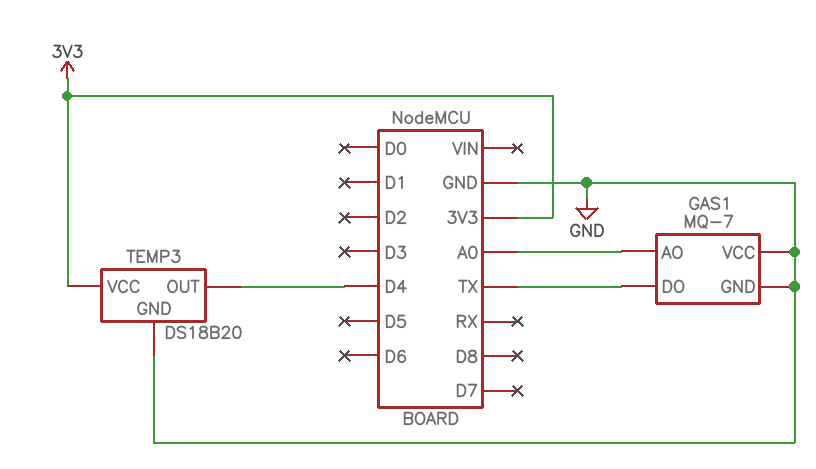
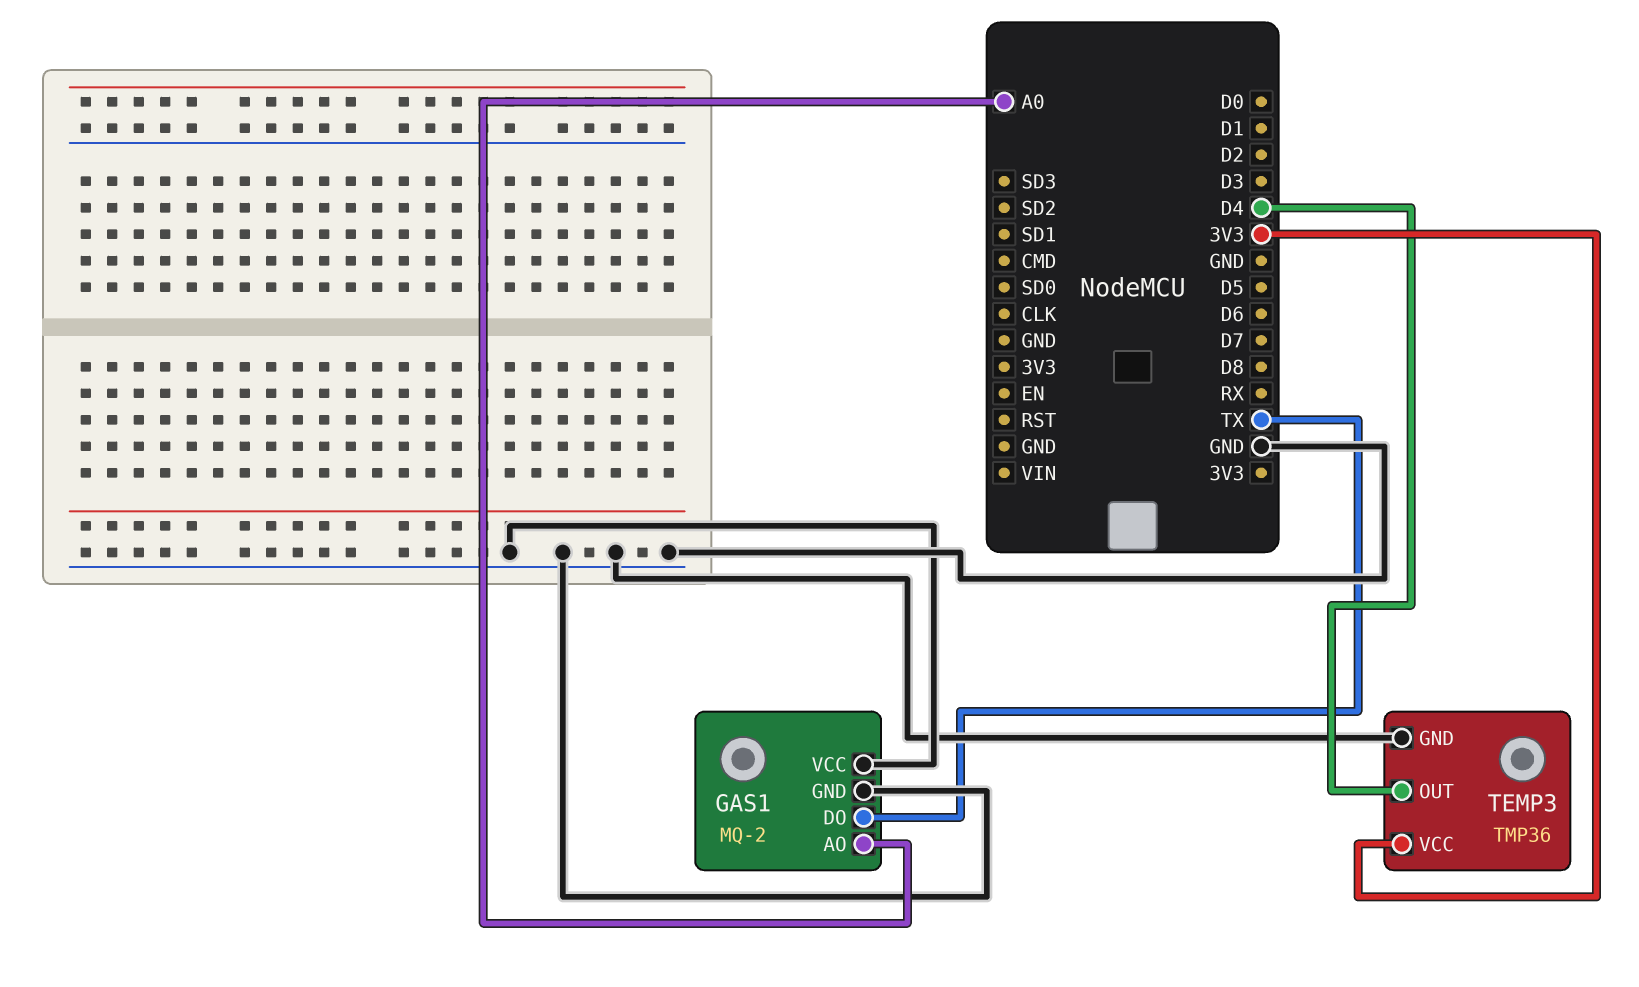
GAS1: MQ-7 -> MQ-2
TEMP3: DS18B20 -> TMP36

